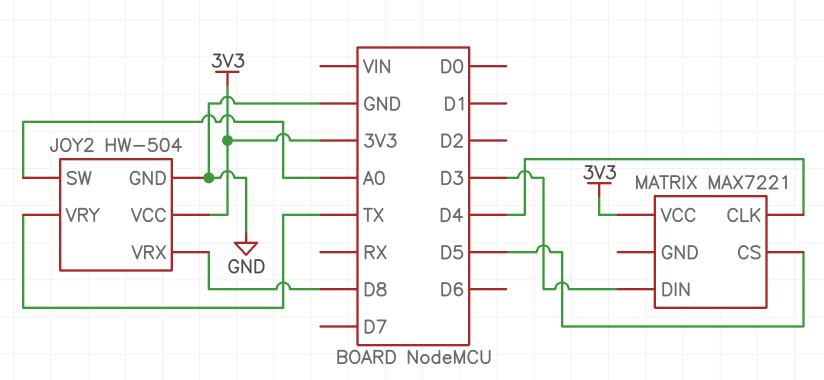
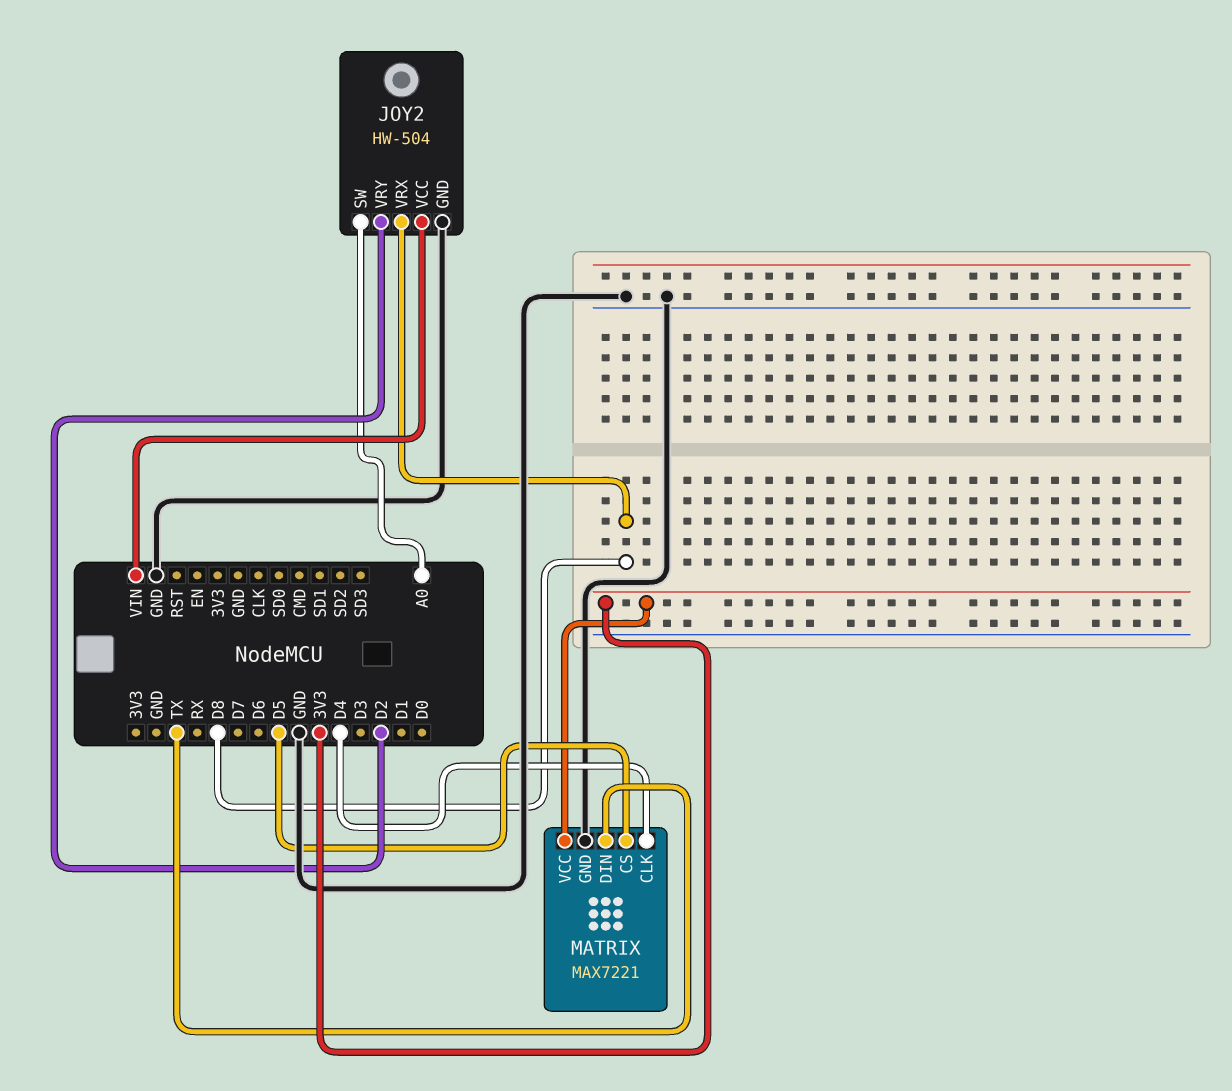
JOY2 pin VCC: 3V3 -> VIN
JOY2 pin VRY: TX -> D2
MATRIX pin DIN: D3 -> TX
MATRIX pin GND: none -> GND

